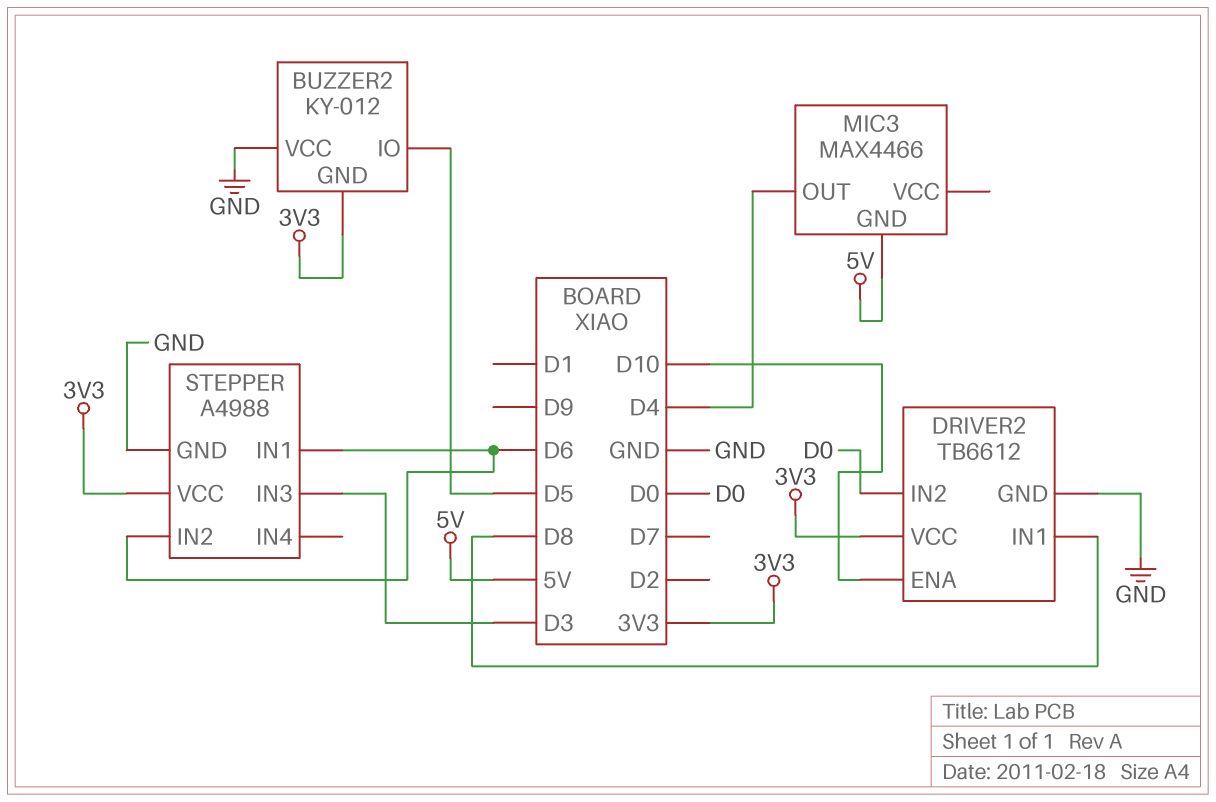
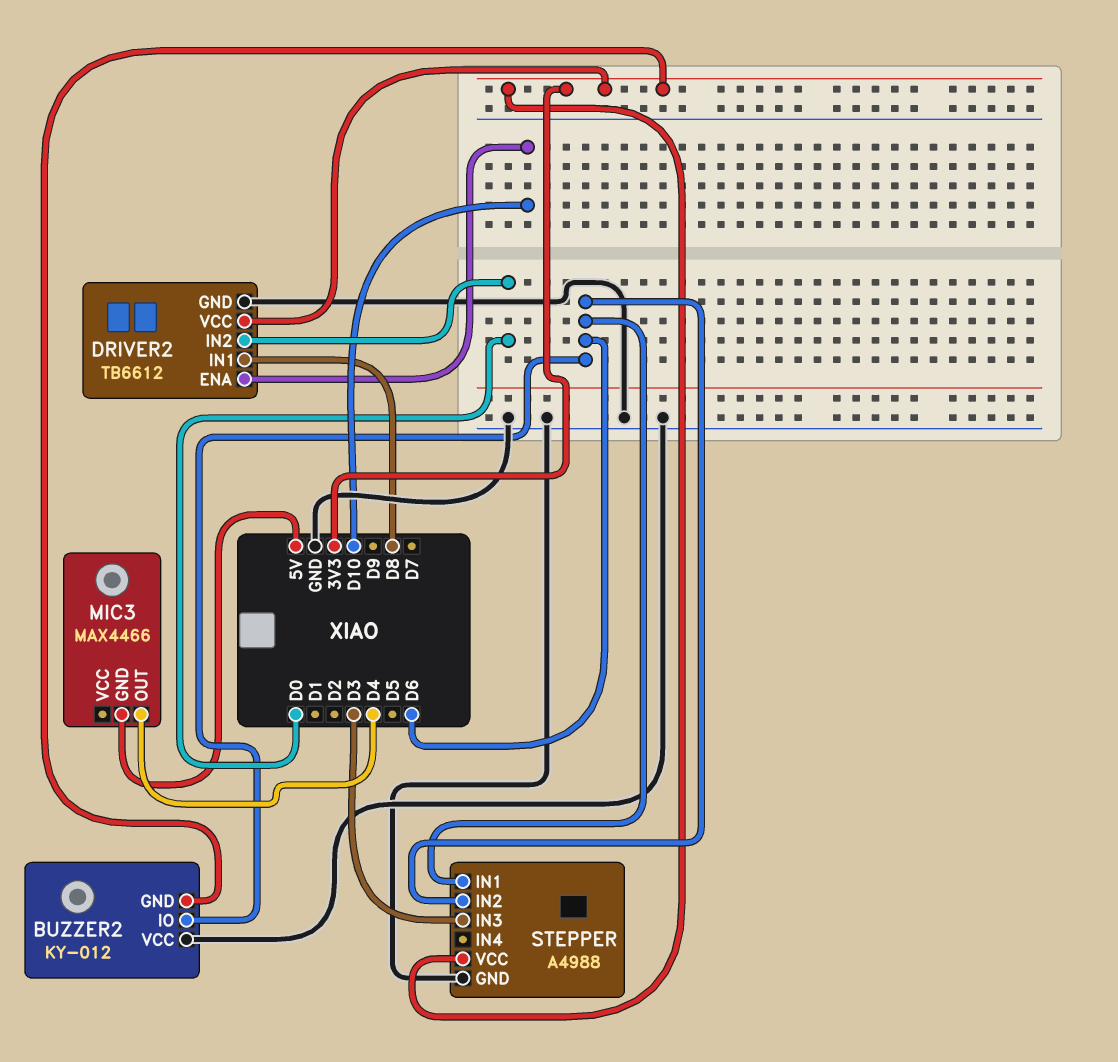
BUZZER2 pin IO: D5 -> D6

